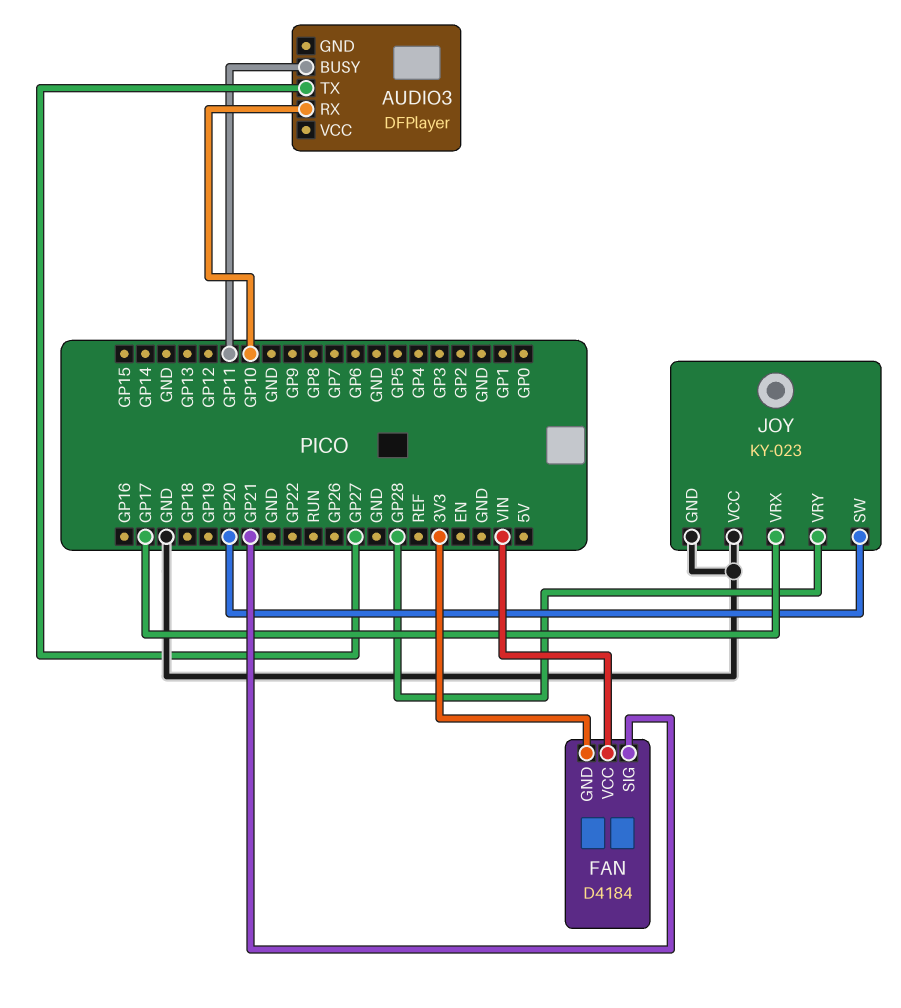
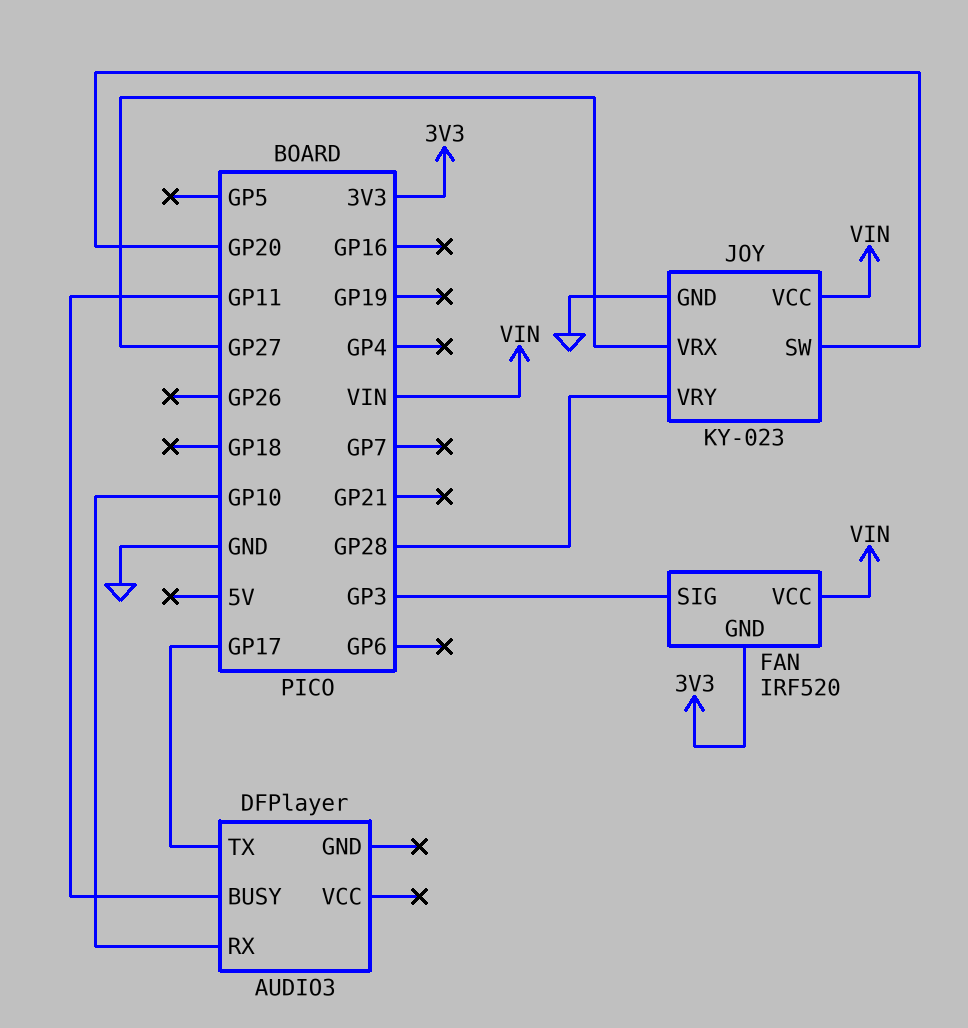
AUDIO3 pin TX: GP27 -> GP17
FAN: D4184 -> IRF520
FAN pin SIG: GP21 -> GP3
JOY pin VCC: GND -> VIN
JOY pin VRX: GP17 -> GP27

